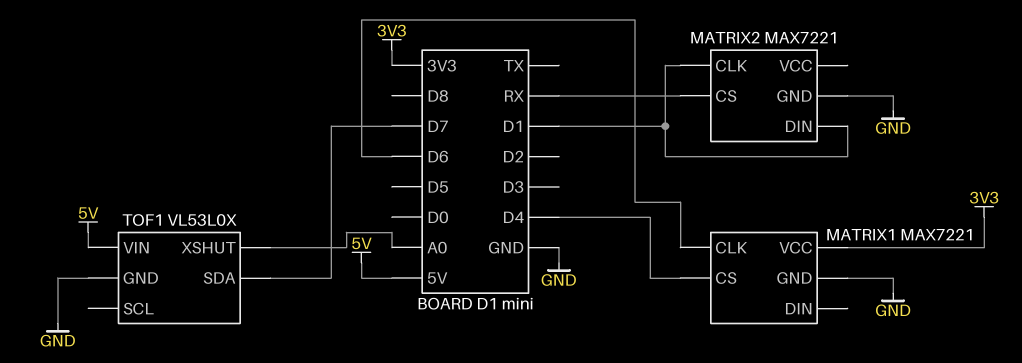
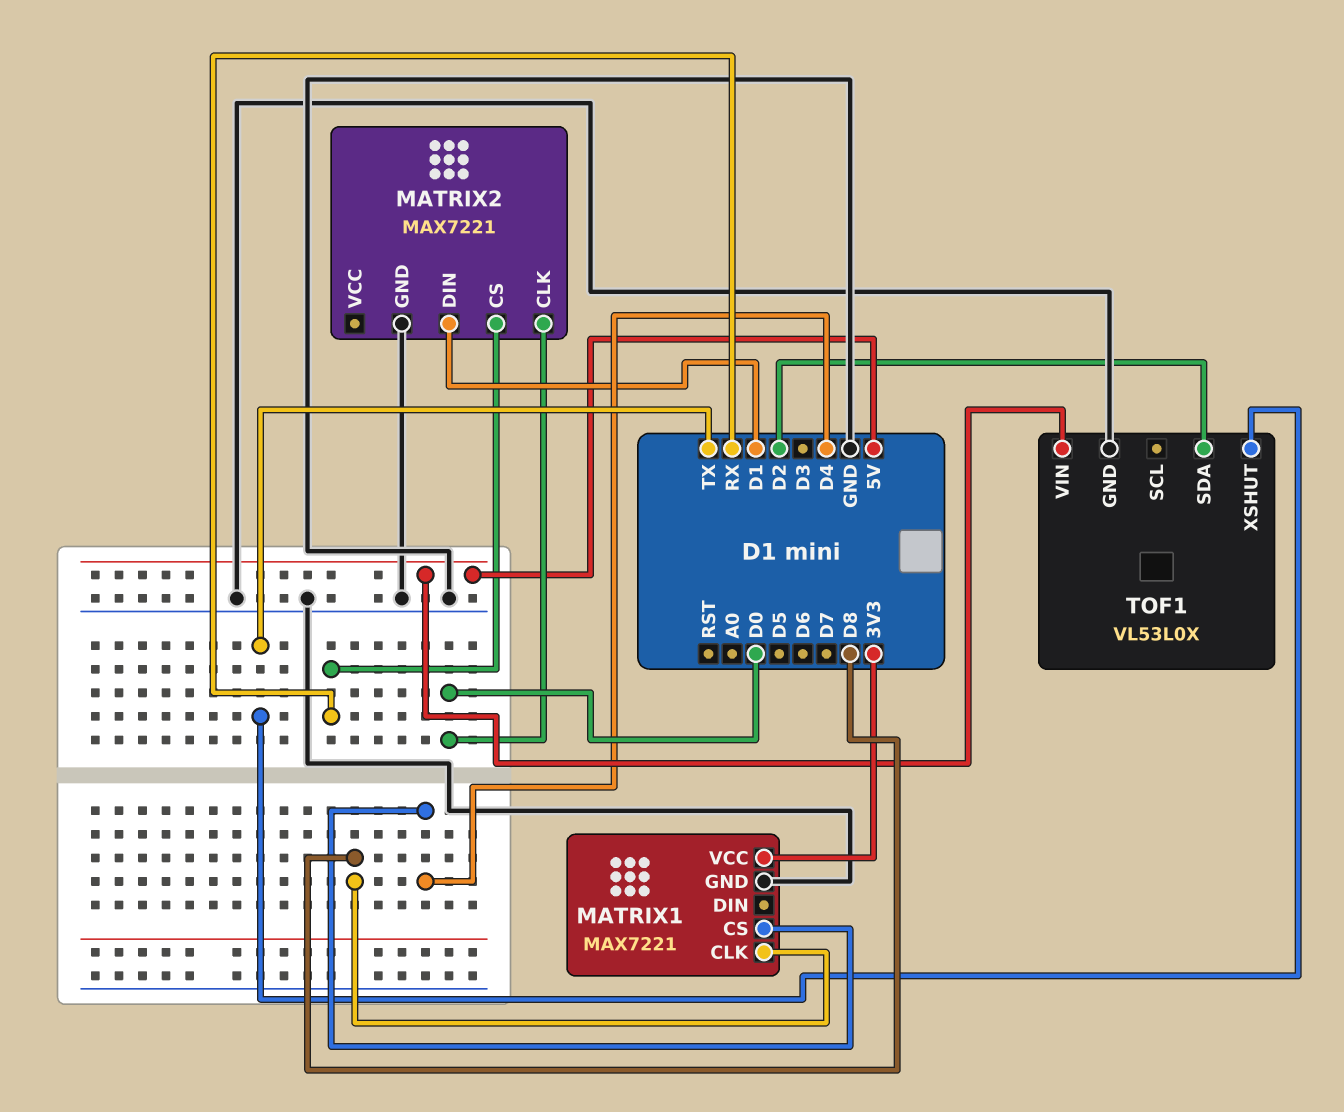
MATRIX1 pin CLK: D6 -> D8
MATRIX2 pin CLK: D1 -> D0
TOF1 pin SDA: D7 -> D2
TOF1 pin XSHUT: A0 -> TX

